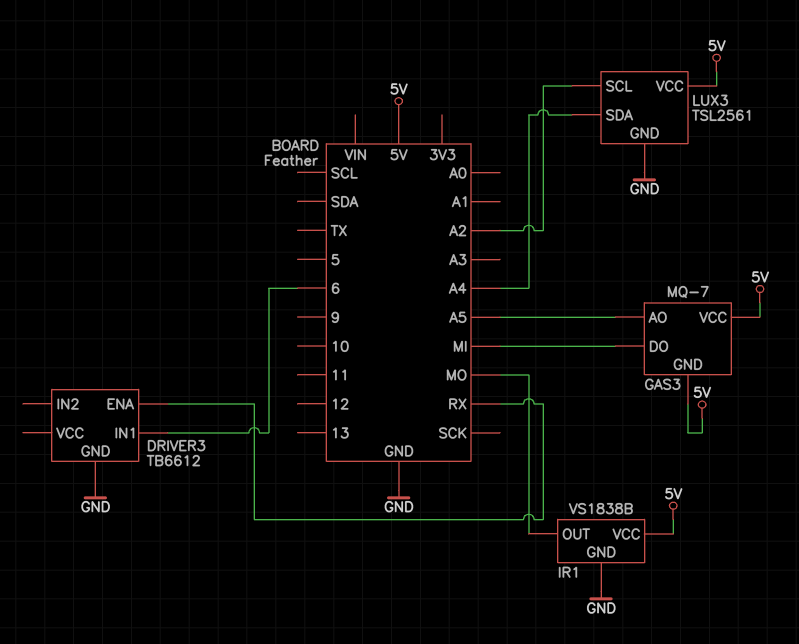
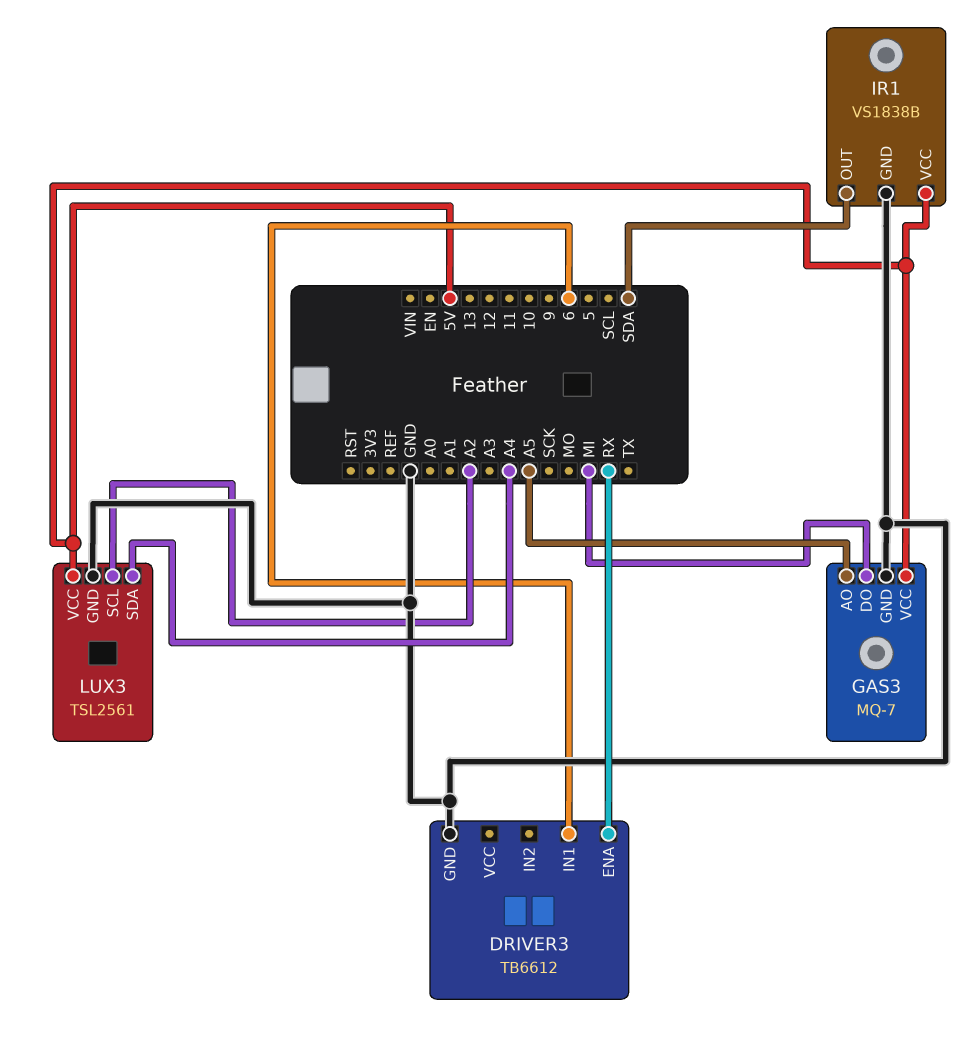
GAS3 pin GND: 5V -> GND
IR1 pin OUT: MO -> SDA

